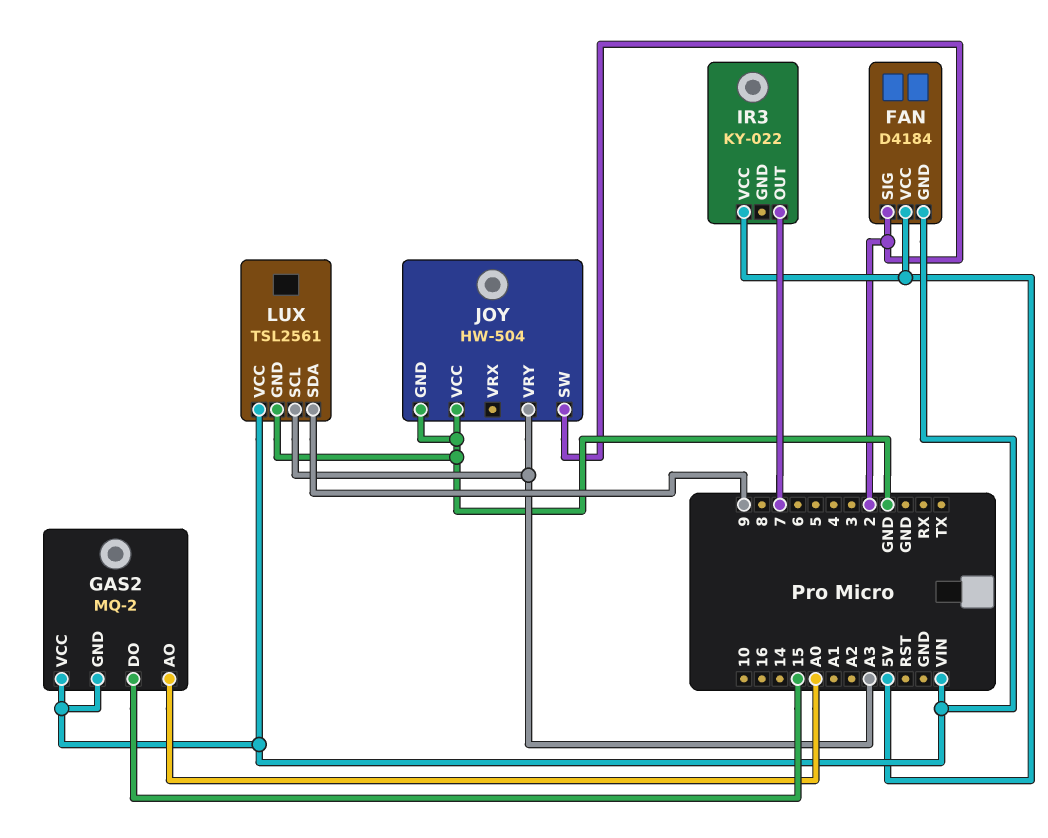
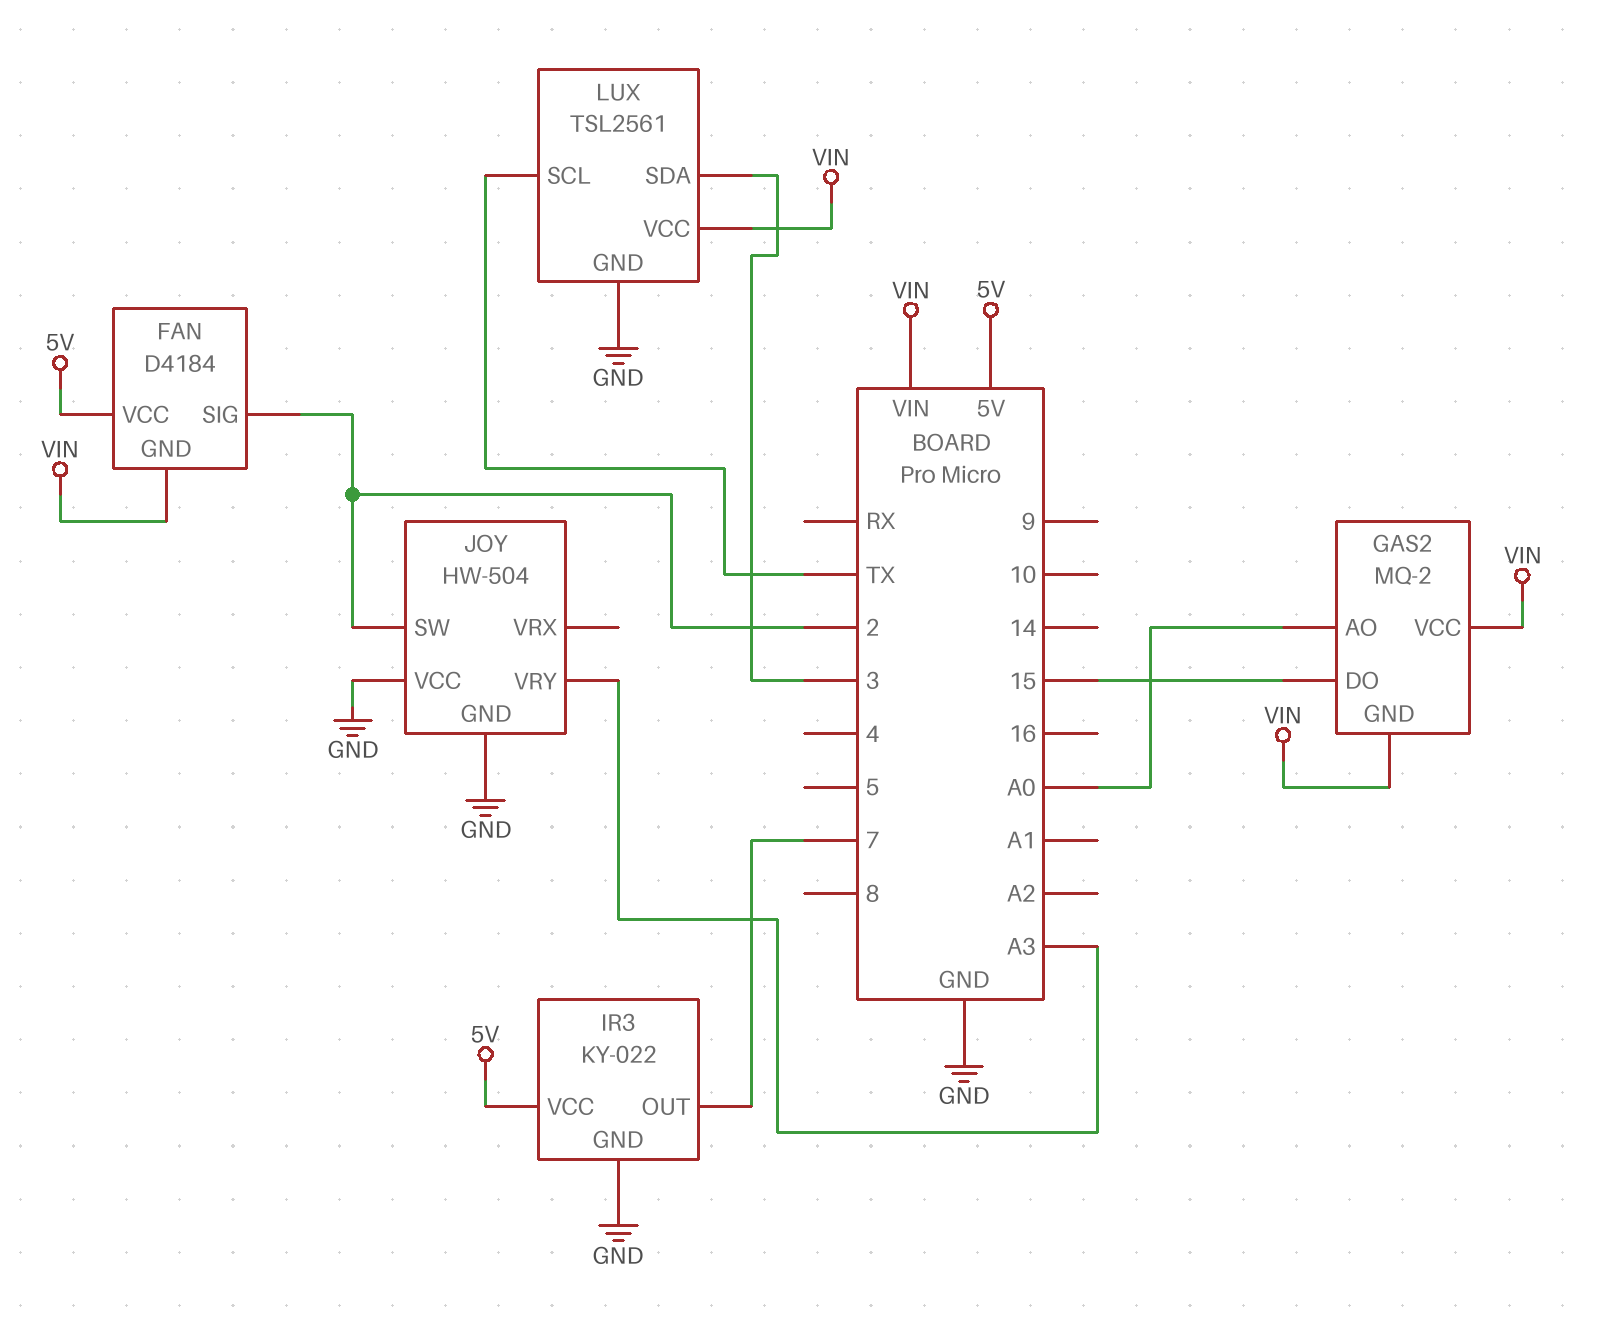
IR3 pin GND: none -> GND
LUX pin SCL: A3 -> TX
LUX pin SDA: 9 -> 3

